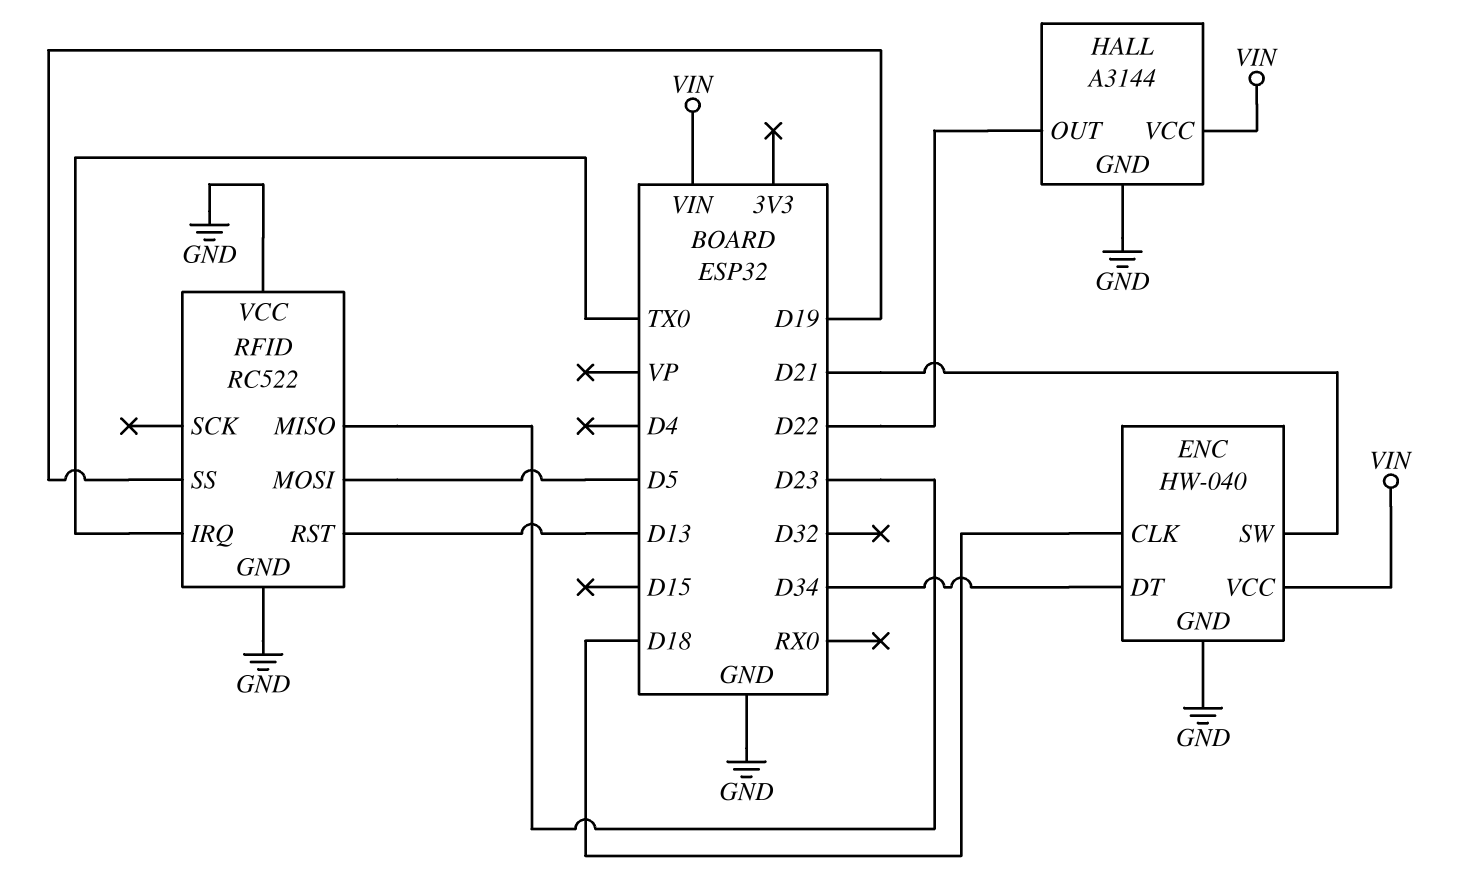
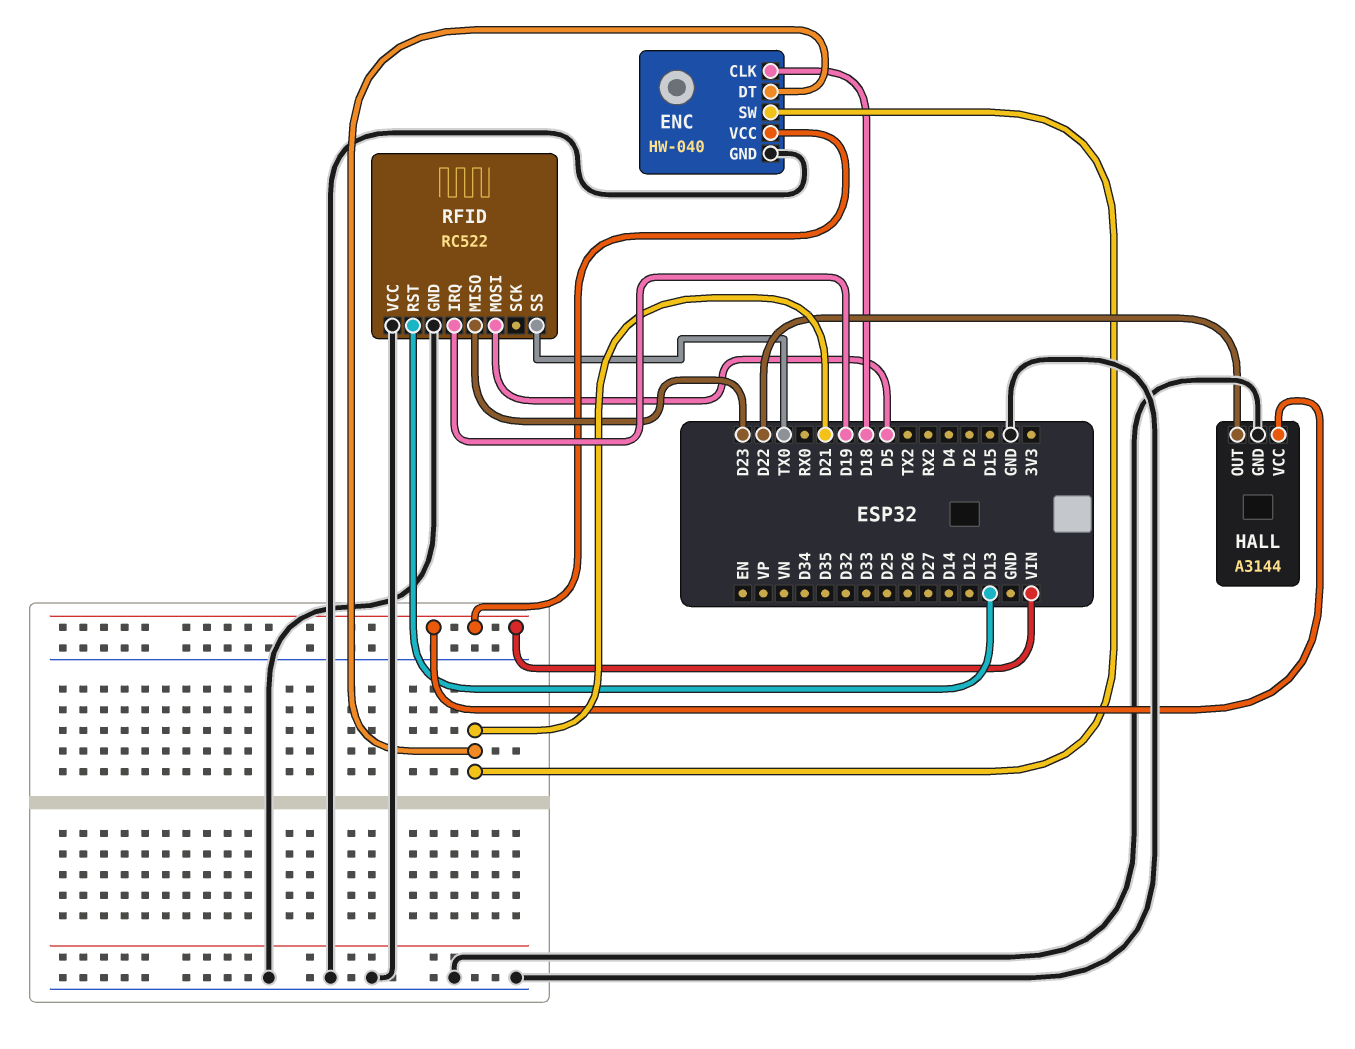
ENC pin DT: D34 -> D21
RFID pin IRQ: TX0 -> D19
RFID pin SS: D19 -> TX0

